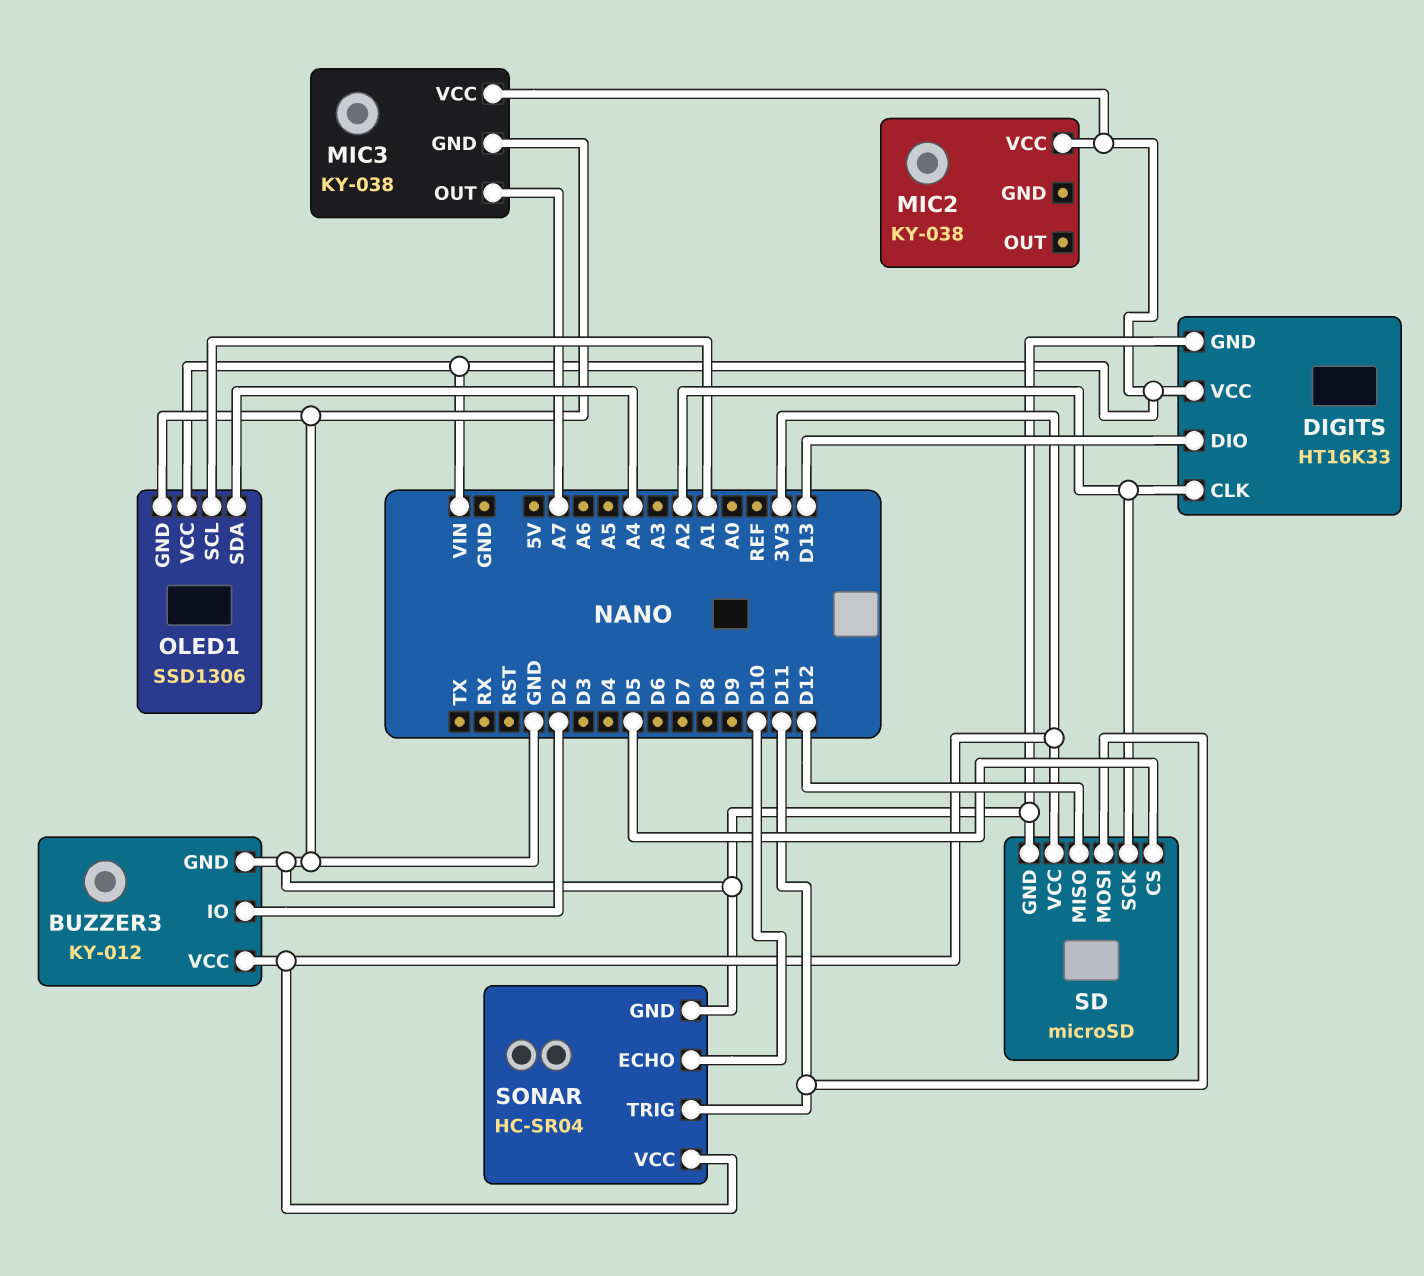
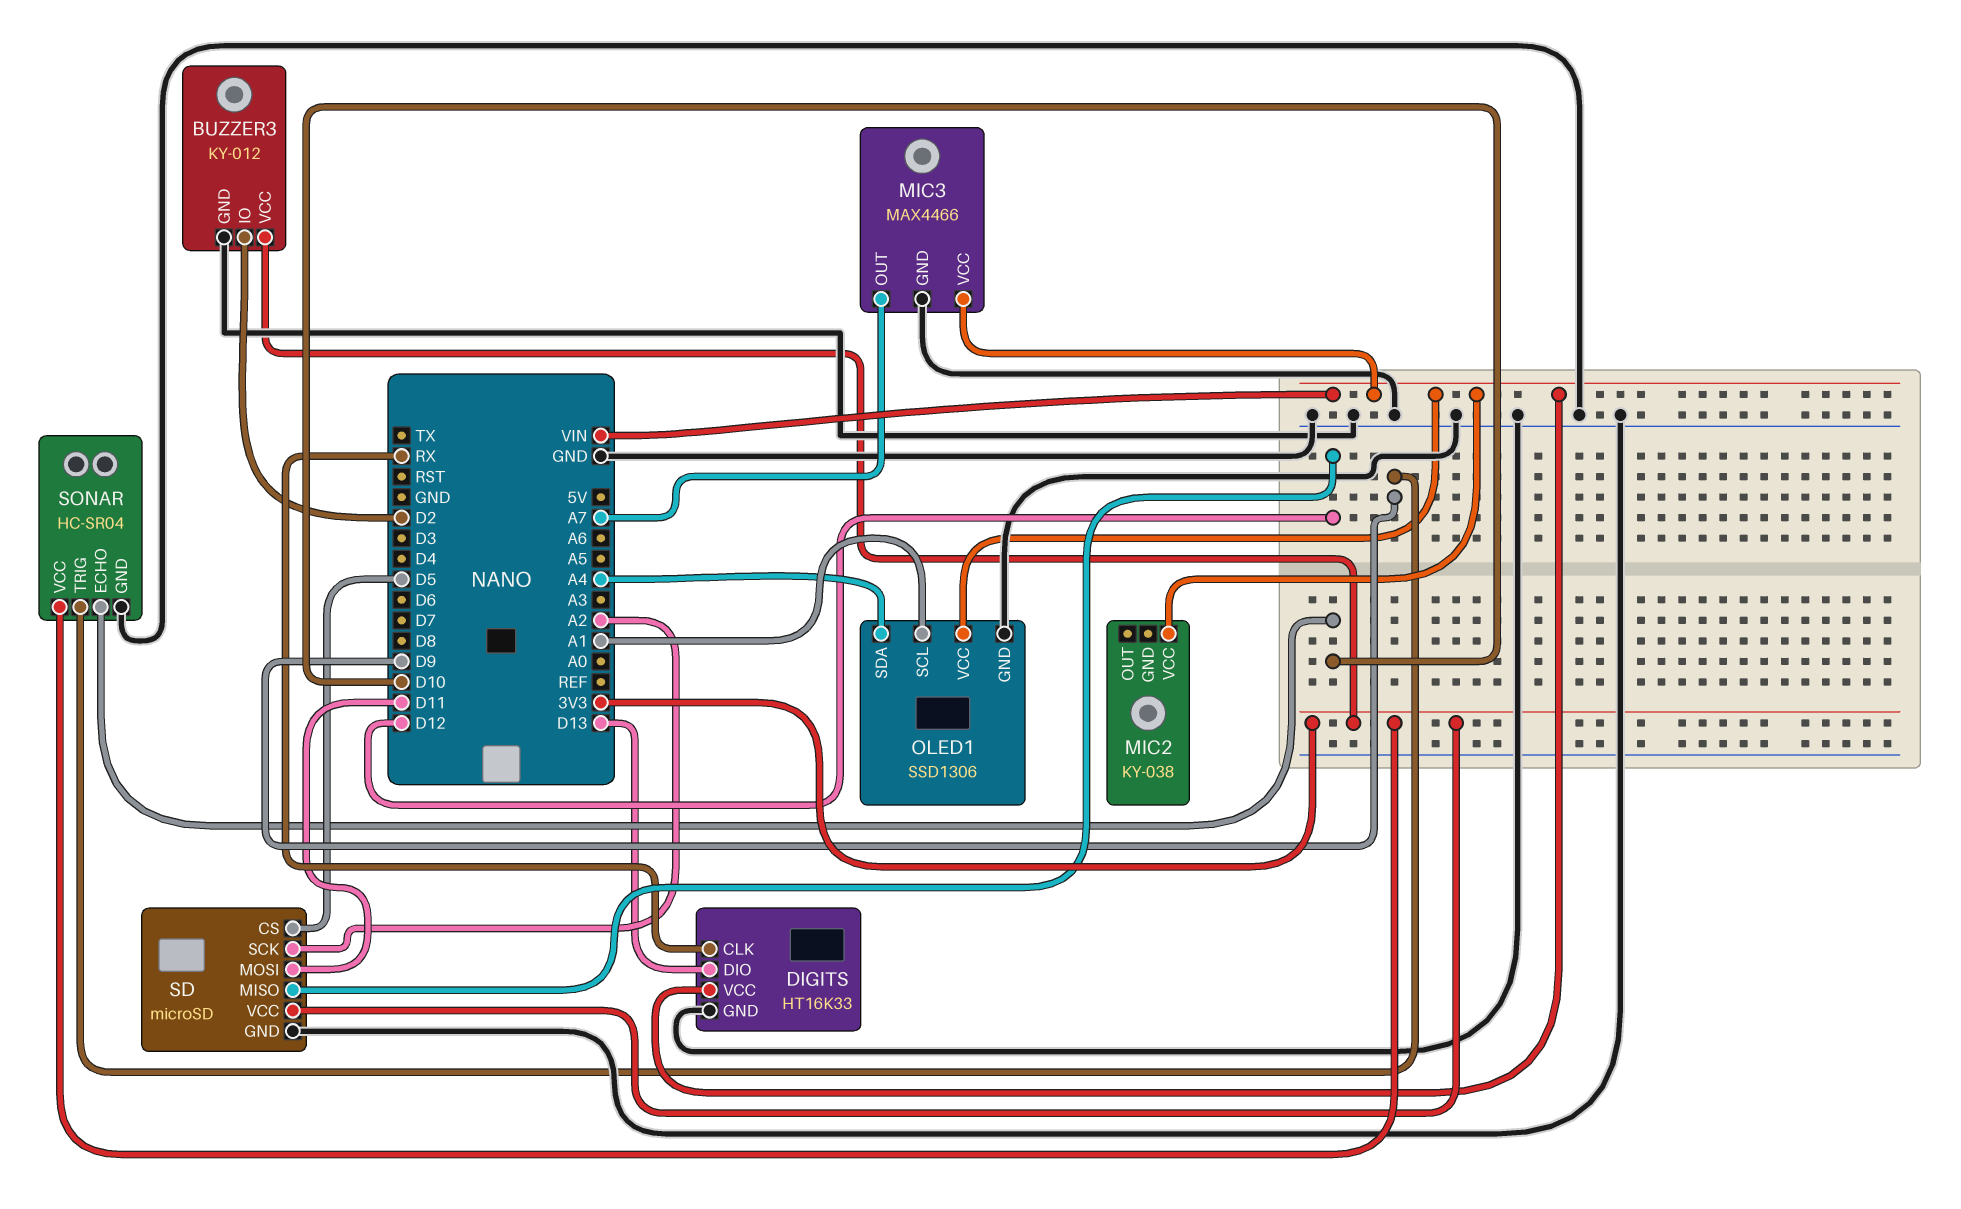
DIGITS pin CLK: A2 -> RX
MIC3: KY-038 -> MAX4466
SONAR pin TRIG: D11 -> D9

